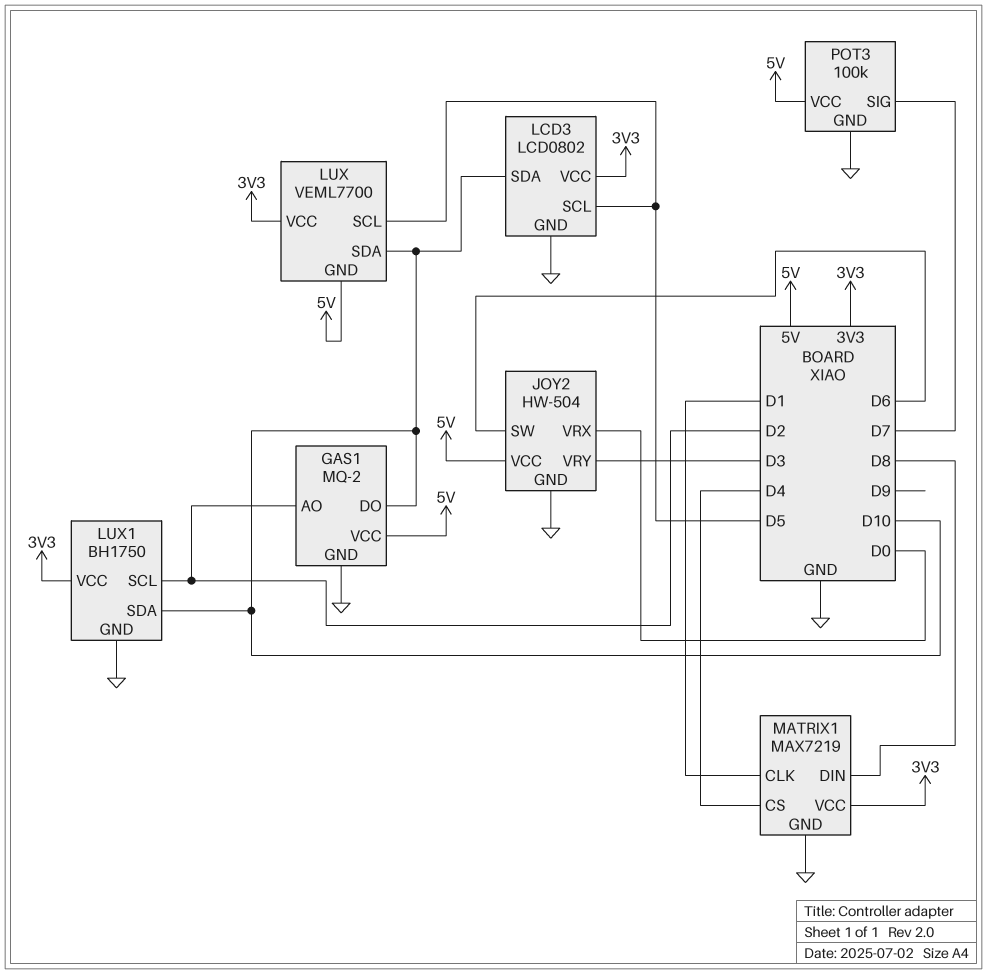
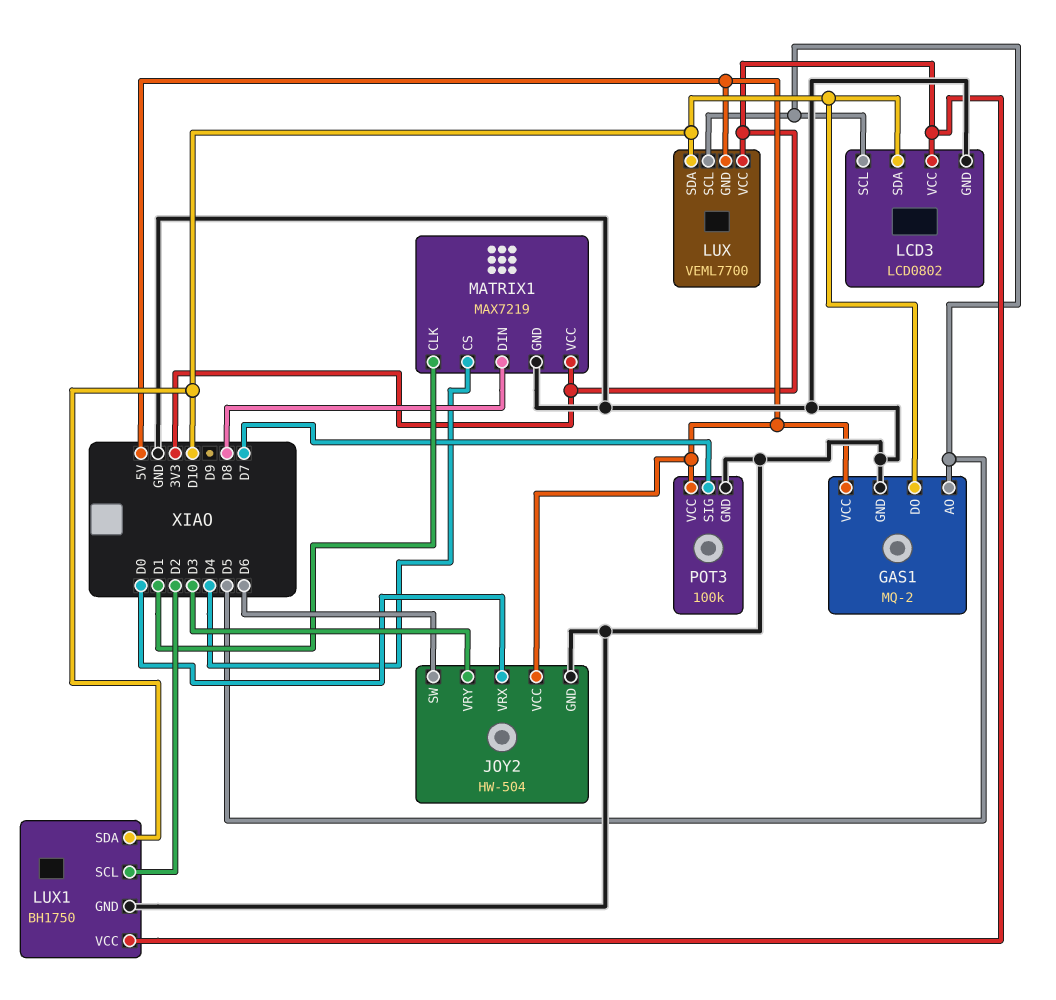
GAS1 pin AO: D2 -> D5

